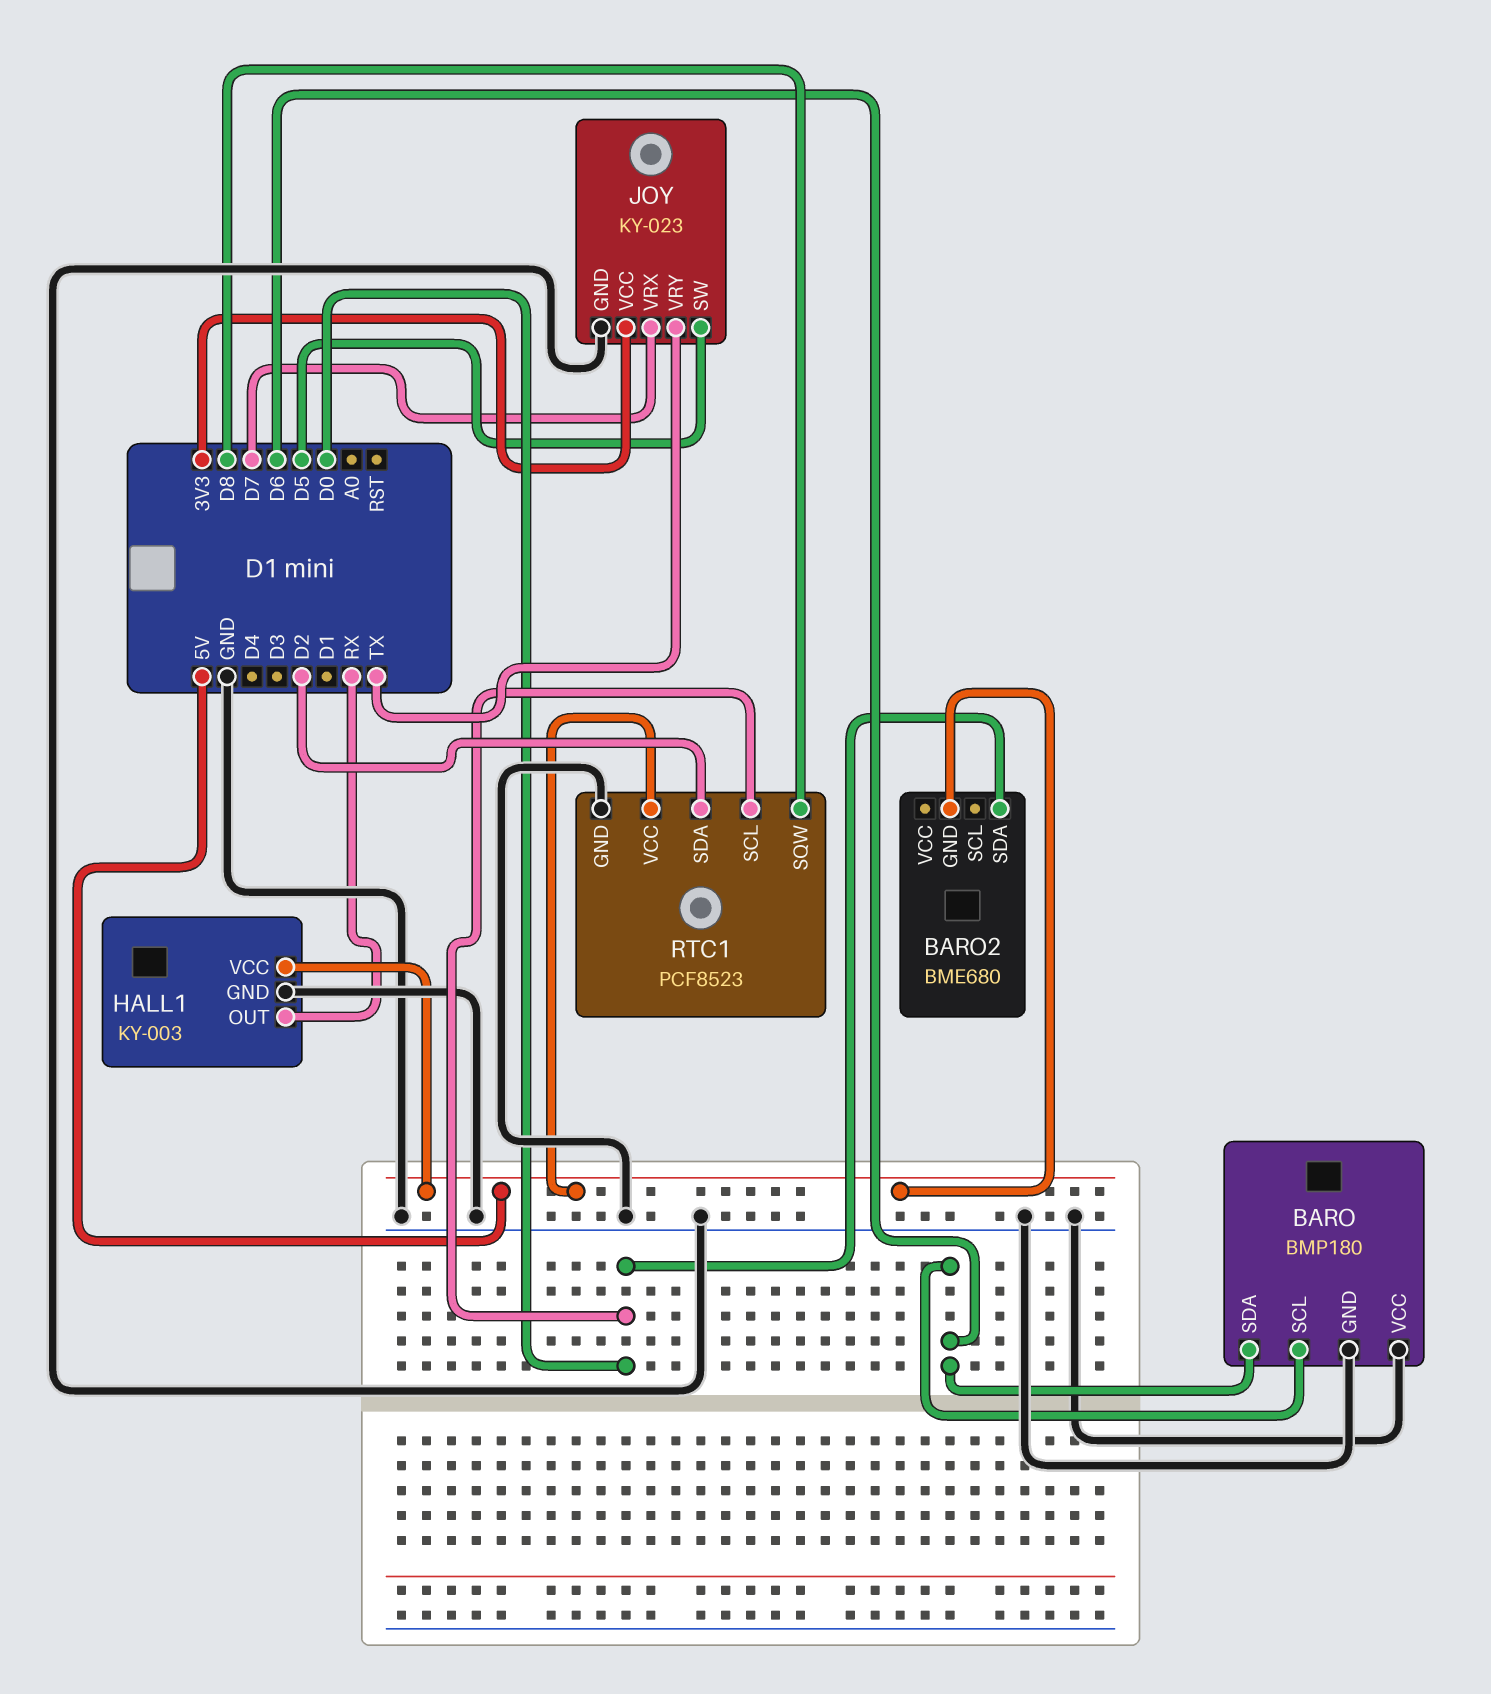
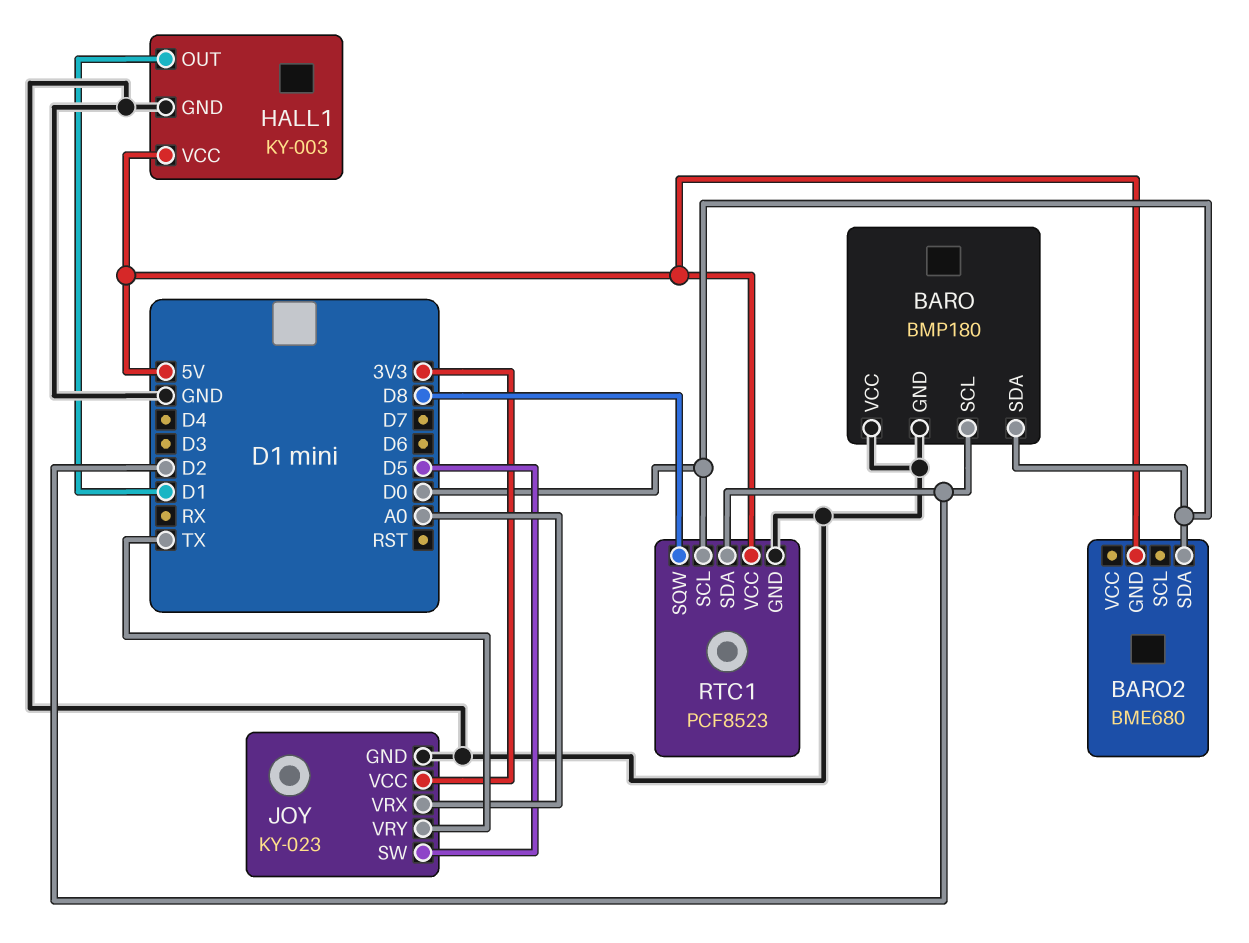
BARO pin SCL: D6 -> D2
BARO pin SDA: D6 -> D0
HALL1 pin OUT: RX -> D1
JOY pin VRX: D7 -> A0

